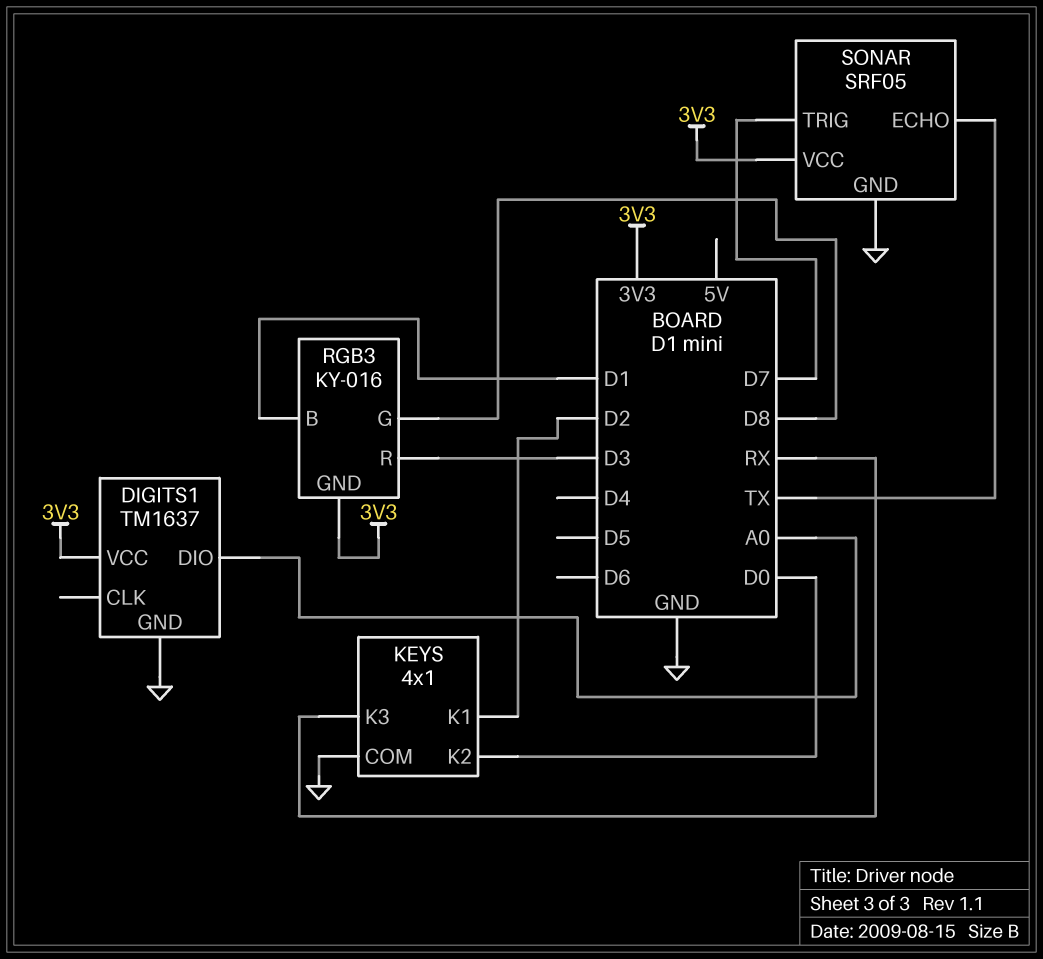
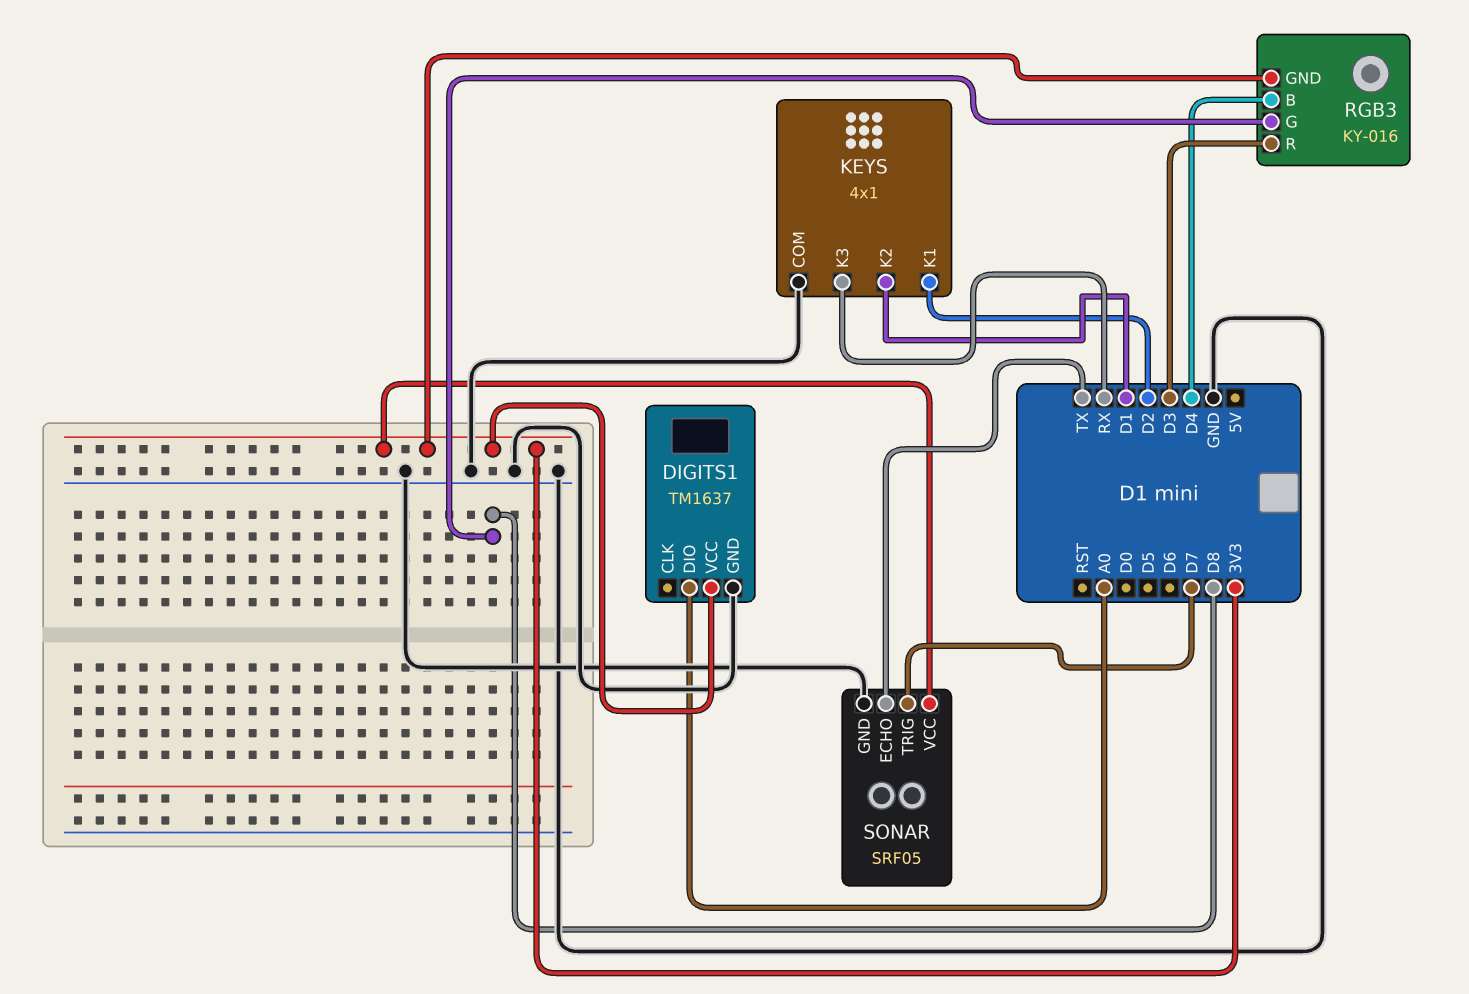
KEYS pin K2: D0 -> D1
RGB3 pin B: D1 -> D4

